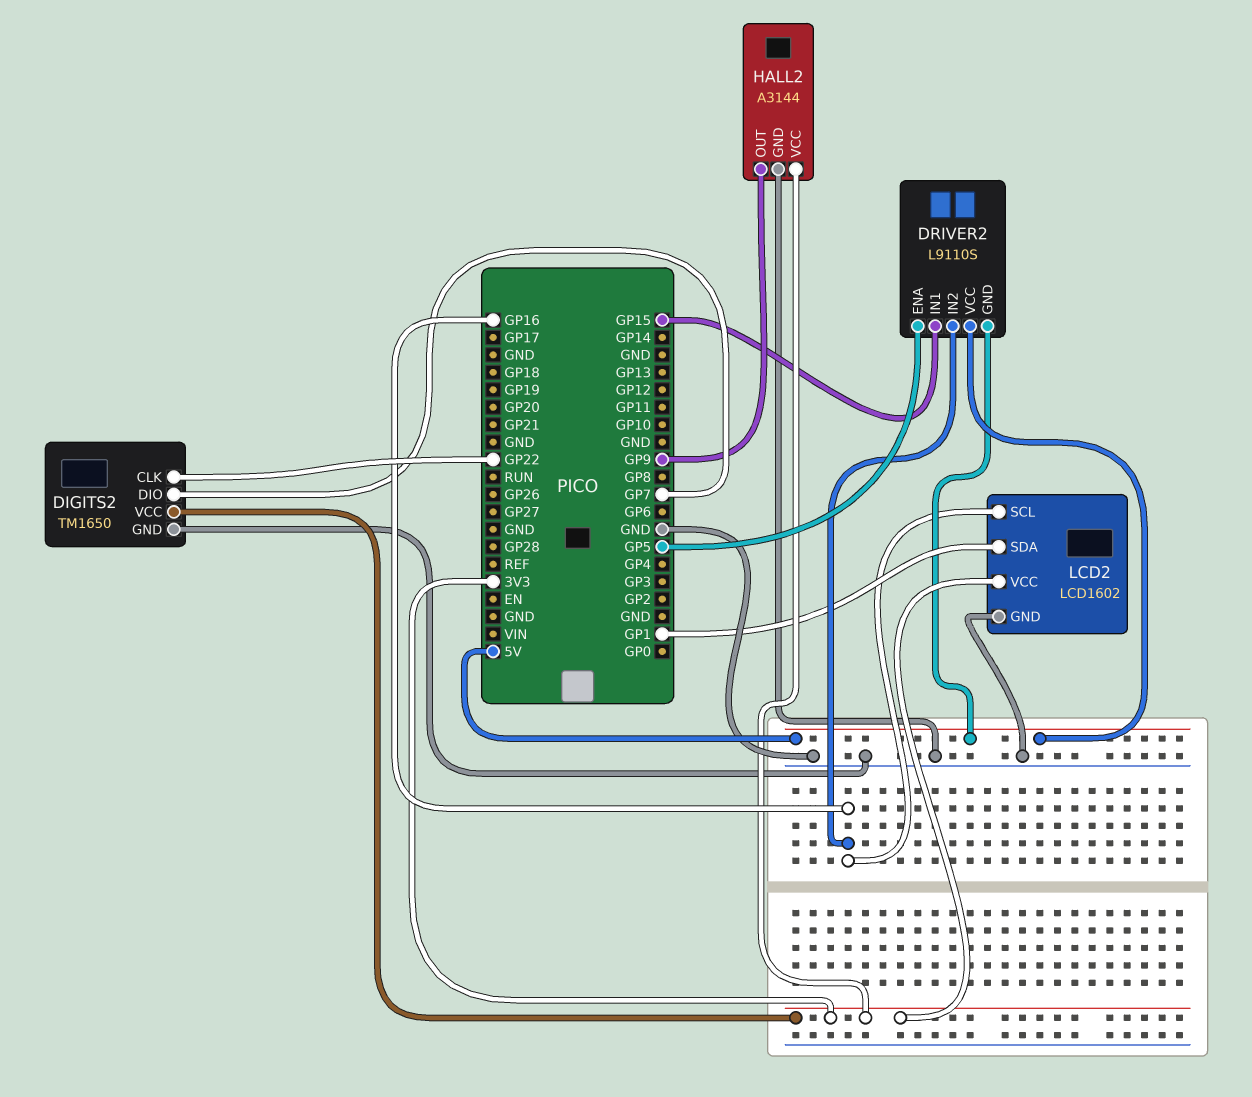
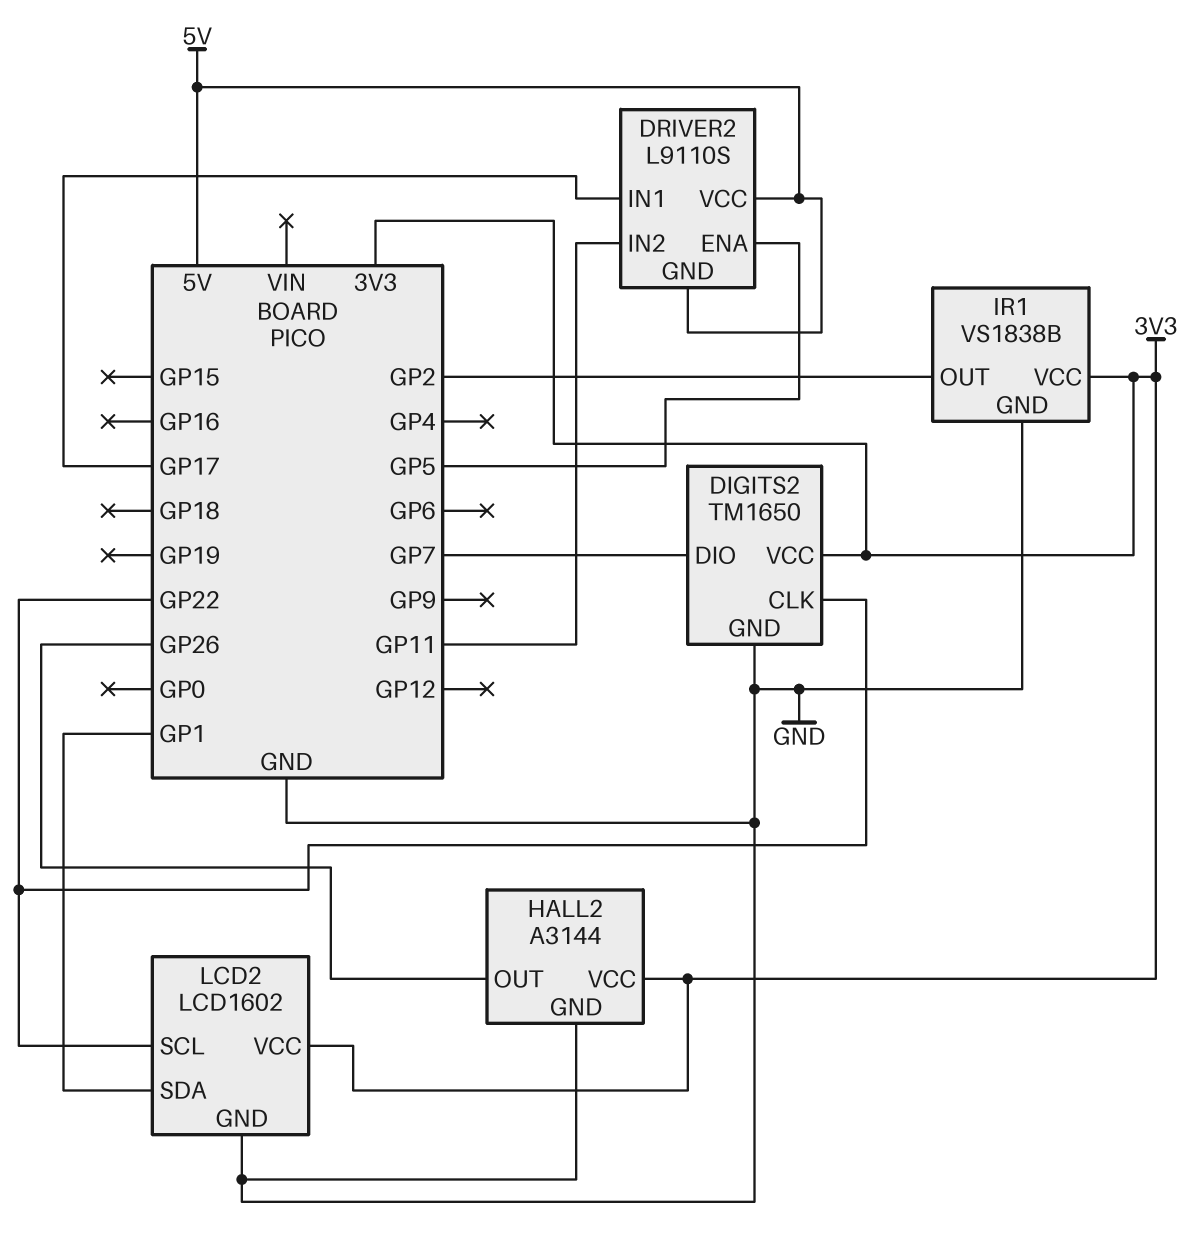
DRIVER2 pin IN1: GP15 -> GP17
DRIVER2 pin IN2: GP16 -> GP11
HALL2 pin OUT: GP9 -> GP26
IR1: none -> VS1838B
IR1 pin GND: none -> GND
IR1 pin OUT: none -> GP2
IR1 pin VCC: none -> 3V3
LCD2 pin SCL: GP16 -> GP22

